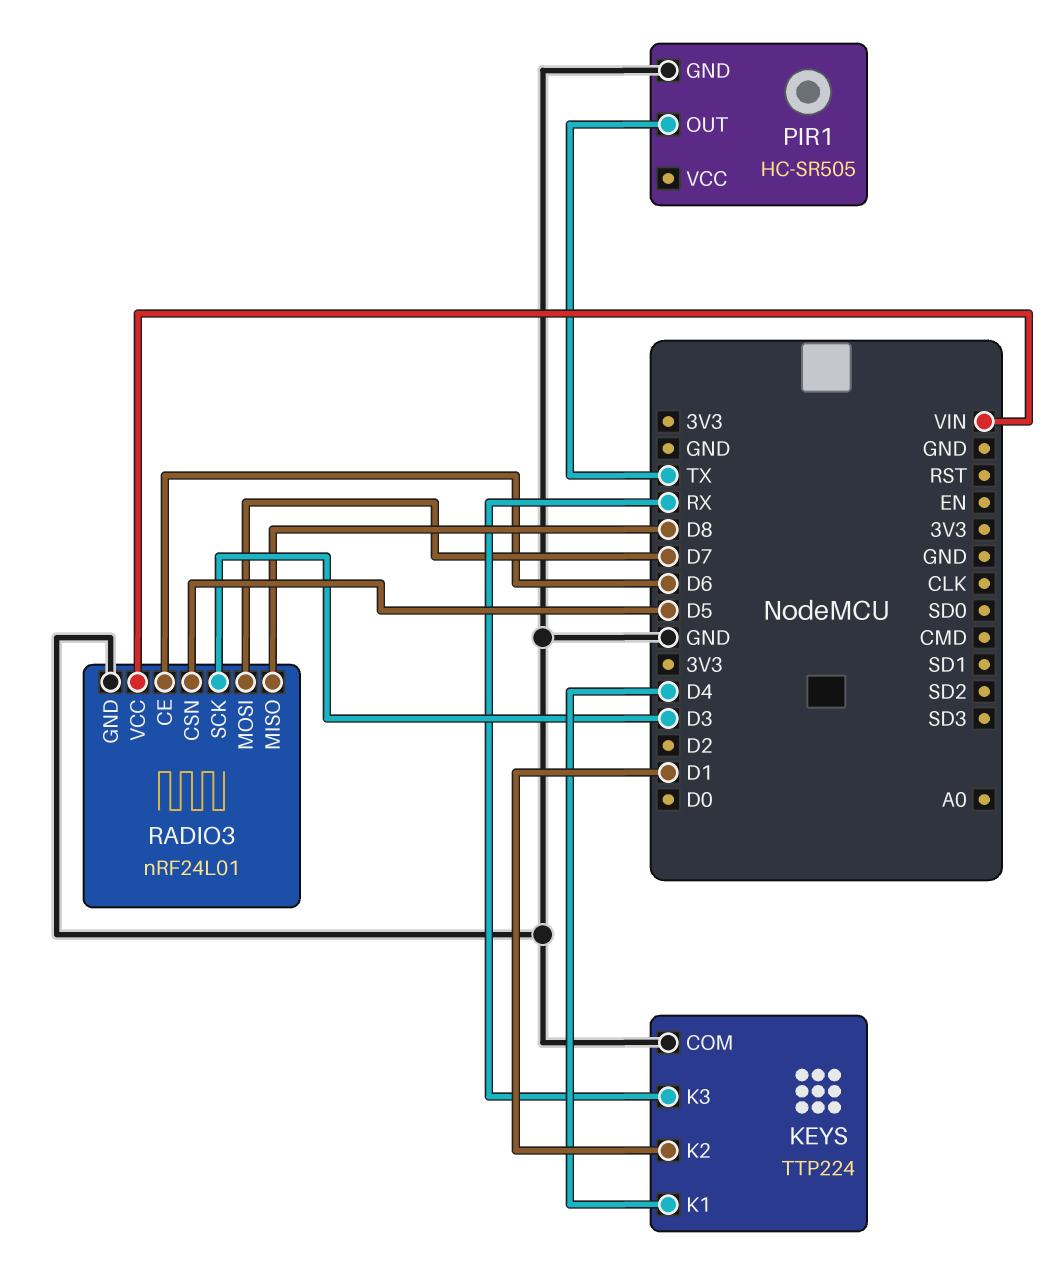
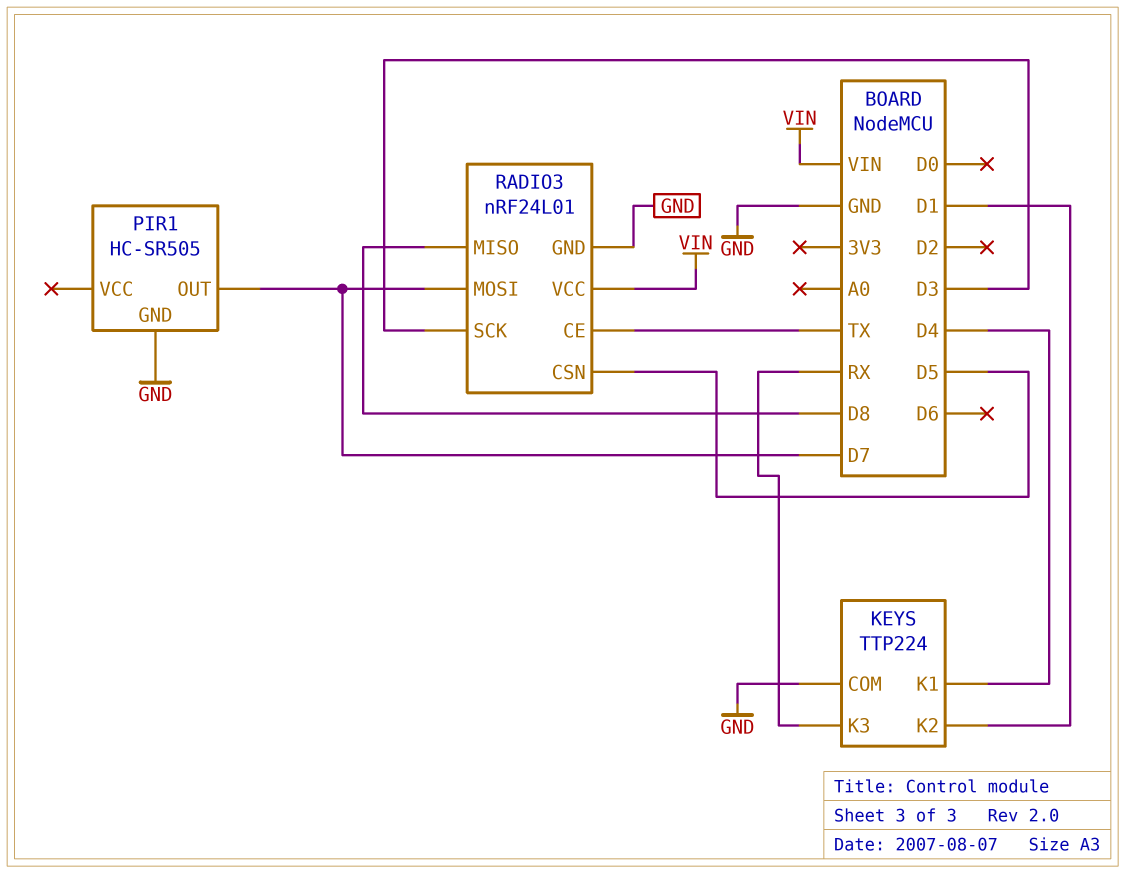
PIR1 pin OUT: TX -> D7
RADIO3 pin CE: D6 -> TX

